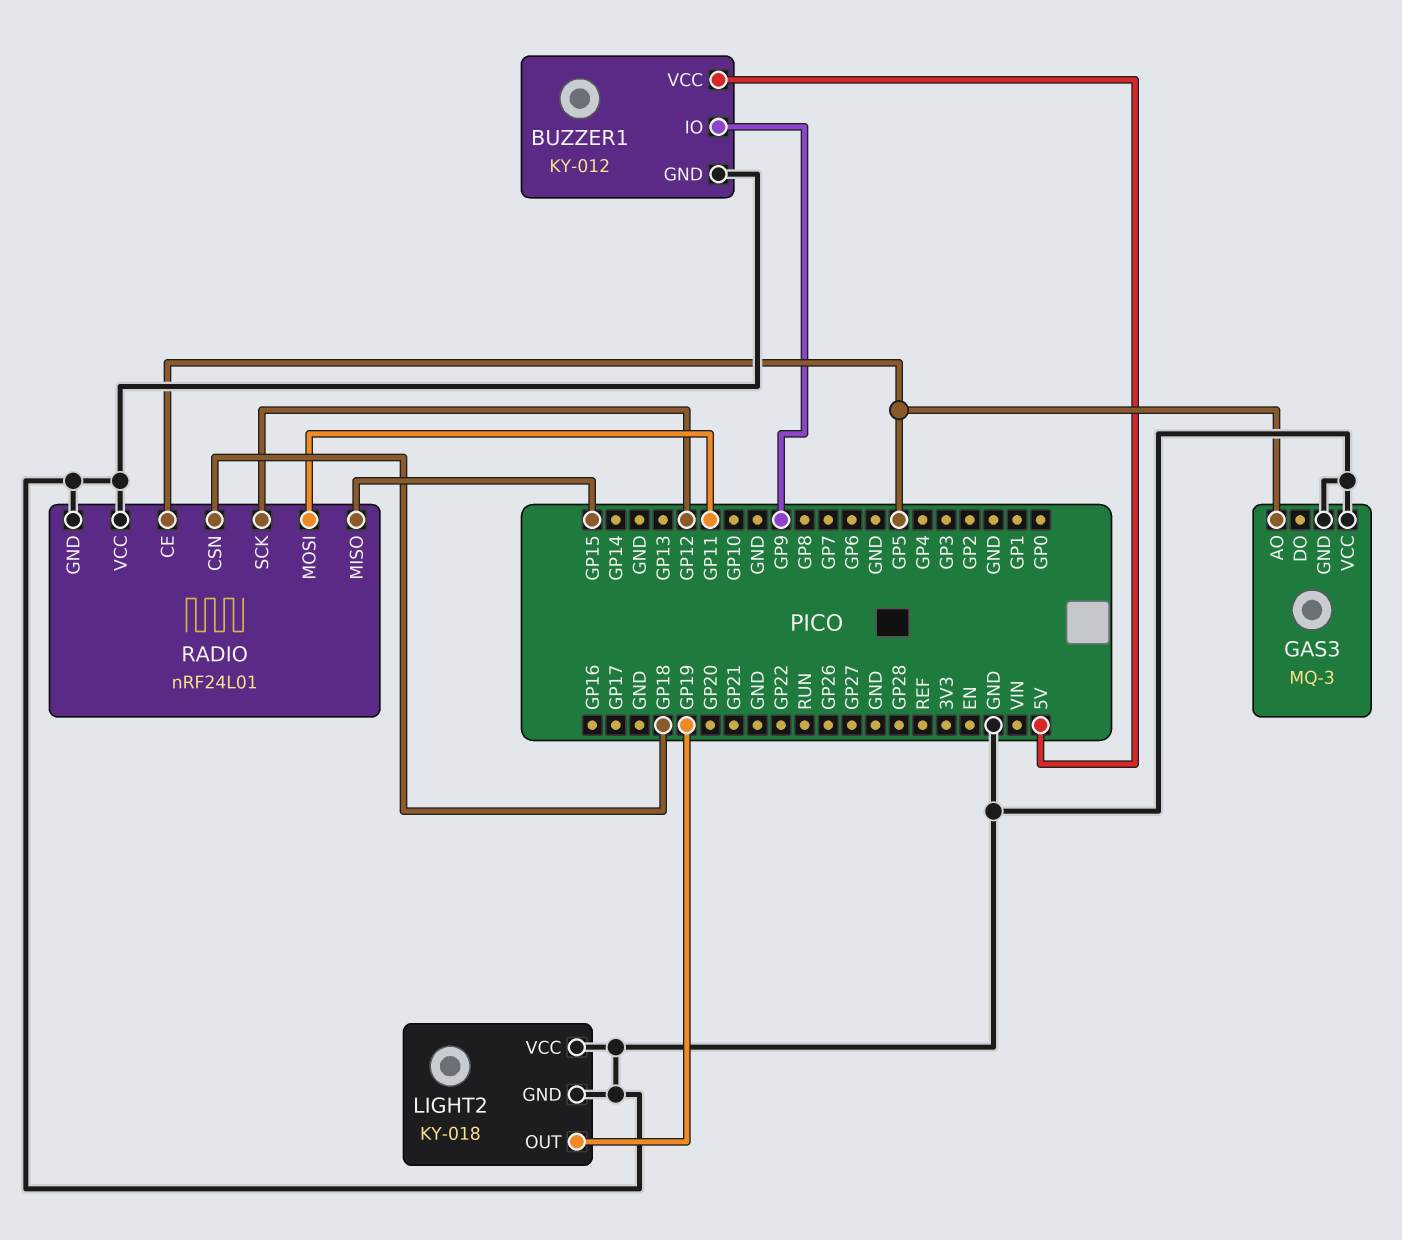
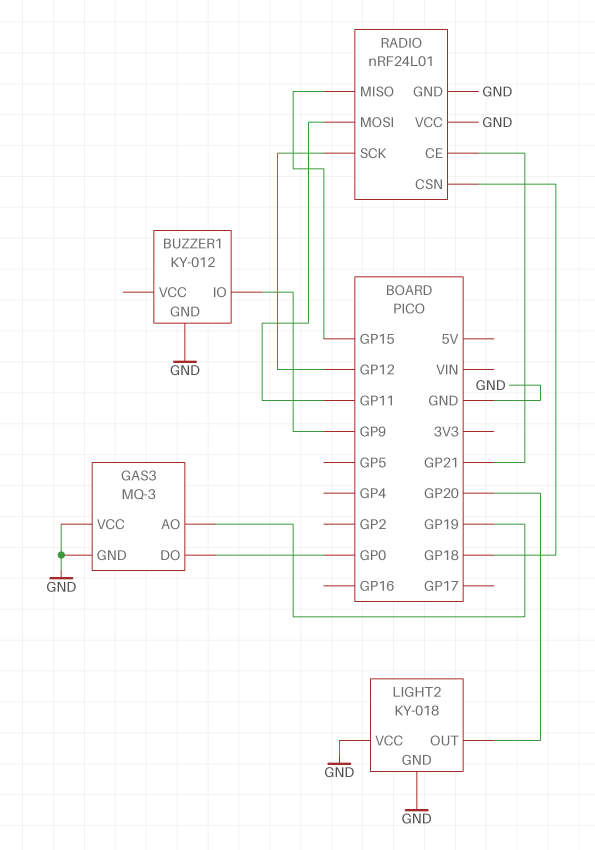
BUZZER1 pin VCC: 5V -> none
GAS3 pin AO: GP5 -> GP19
GAS3 pin DO: none -> GP0
LIGHT2 pin OUT: GP19 -> GP20
RADIO pin CE: GP5 -> GP21

